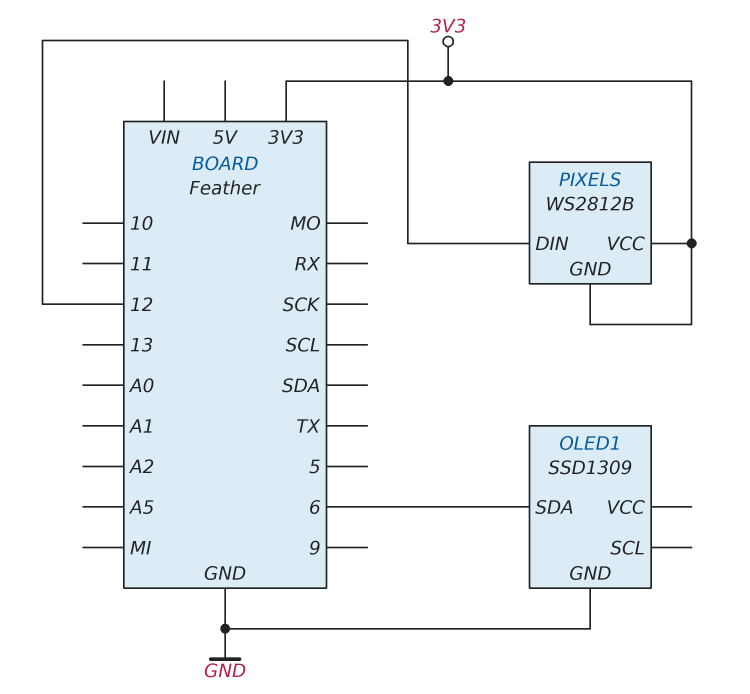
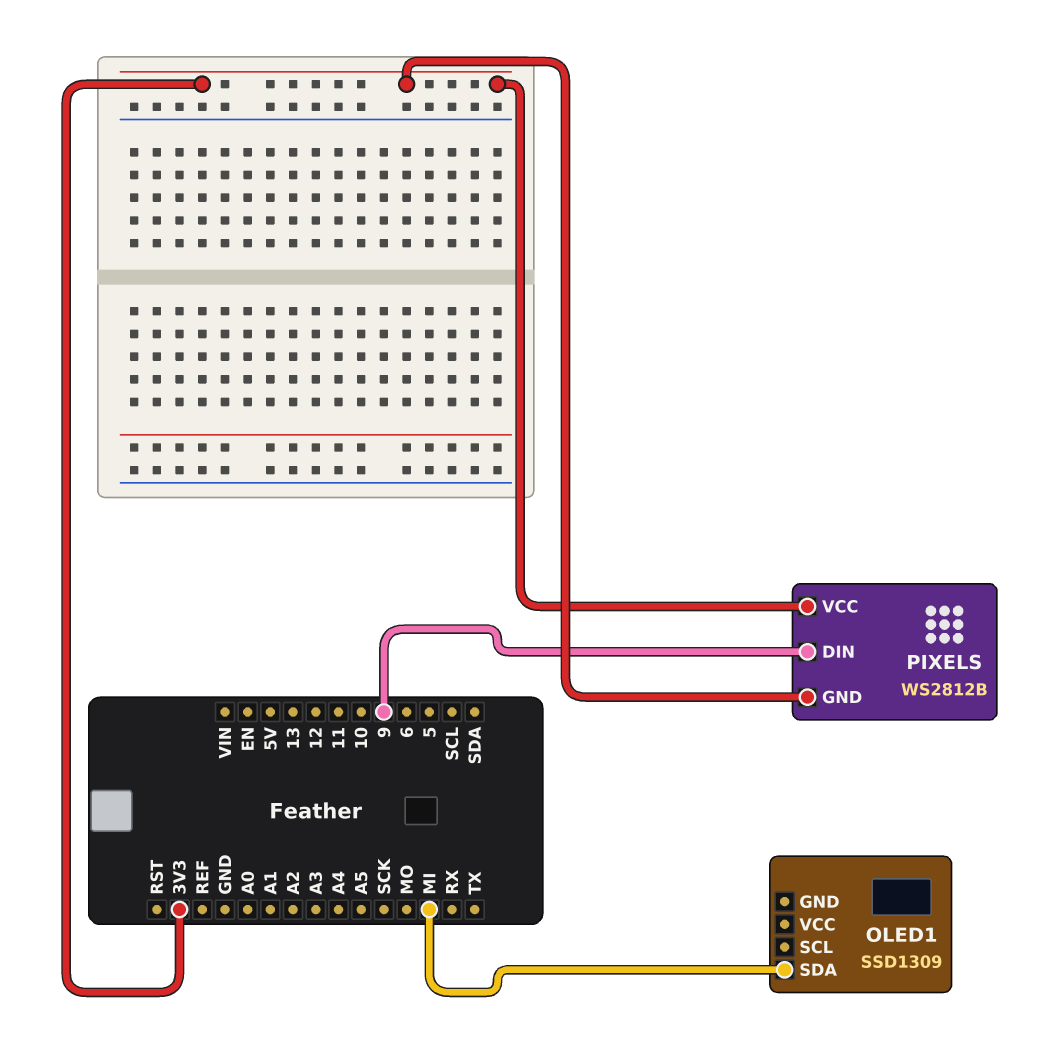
OLED1 pin GND: GND -> none
OLED1 pin SDA: 6 -> MI
PIXELS pin DIN: 12 -> 9

